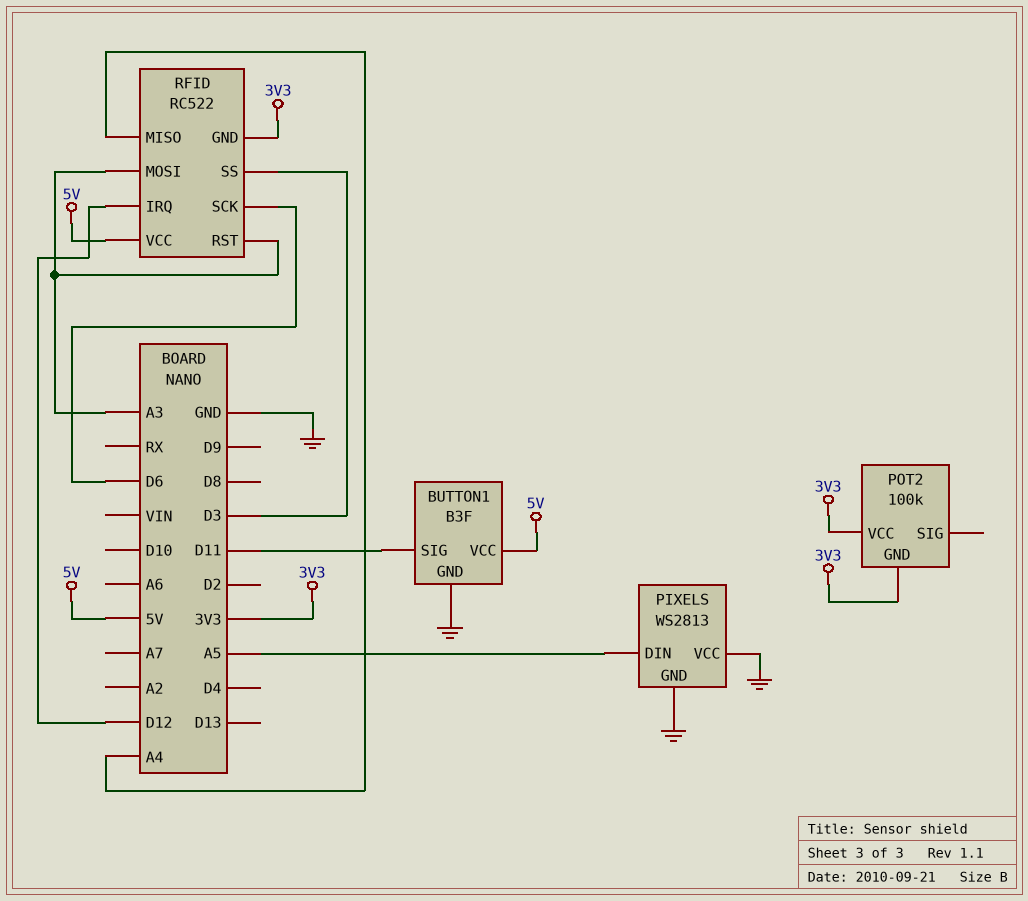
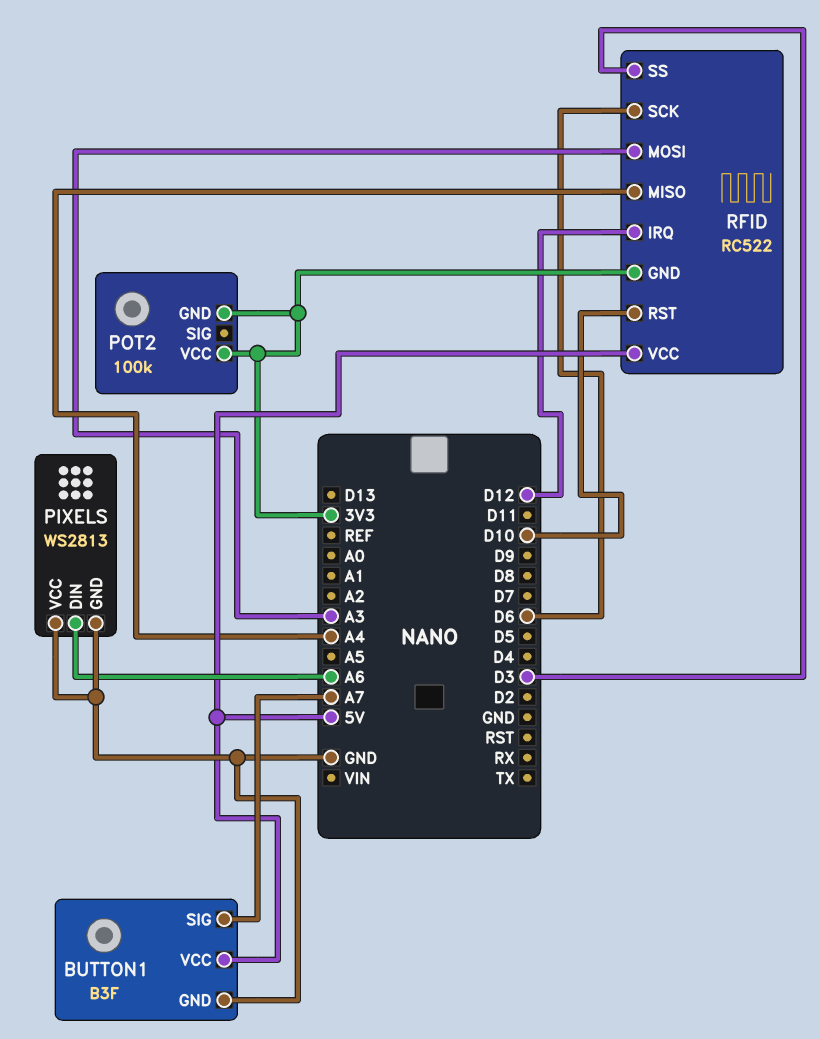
BUTTON1 pin SIG: D11 -> A7
PIXELS pin DIN: A5 -> A6
RFID pin RST: A3 -> D10

